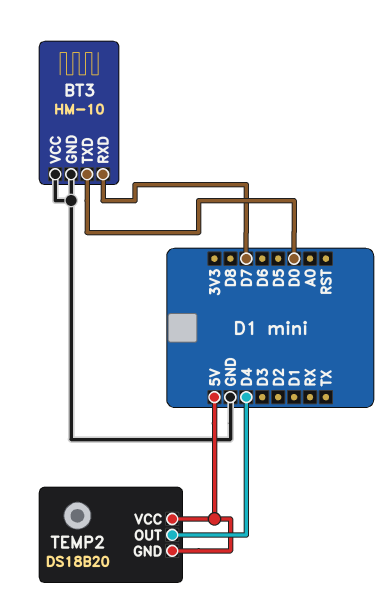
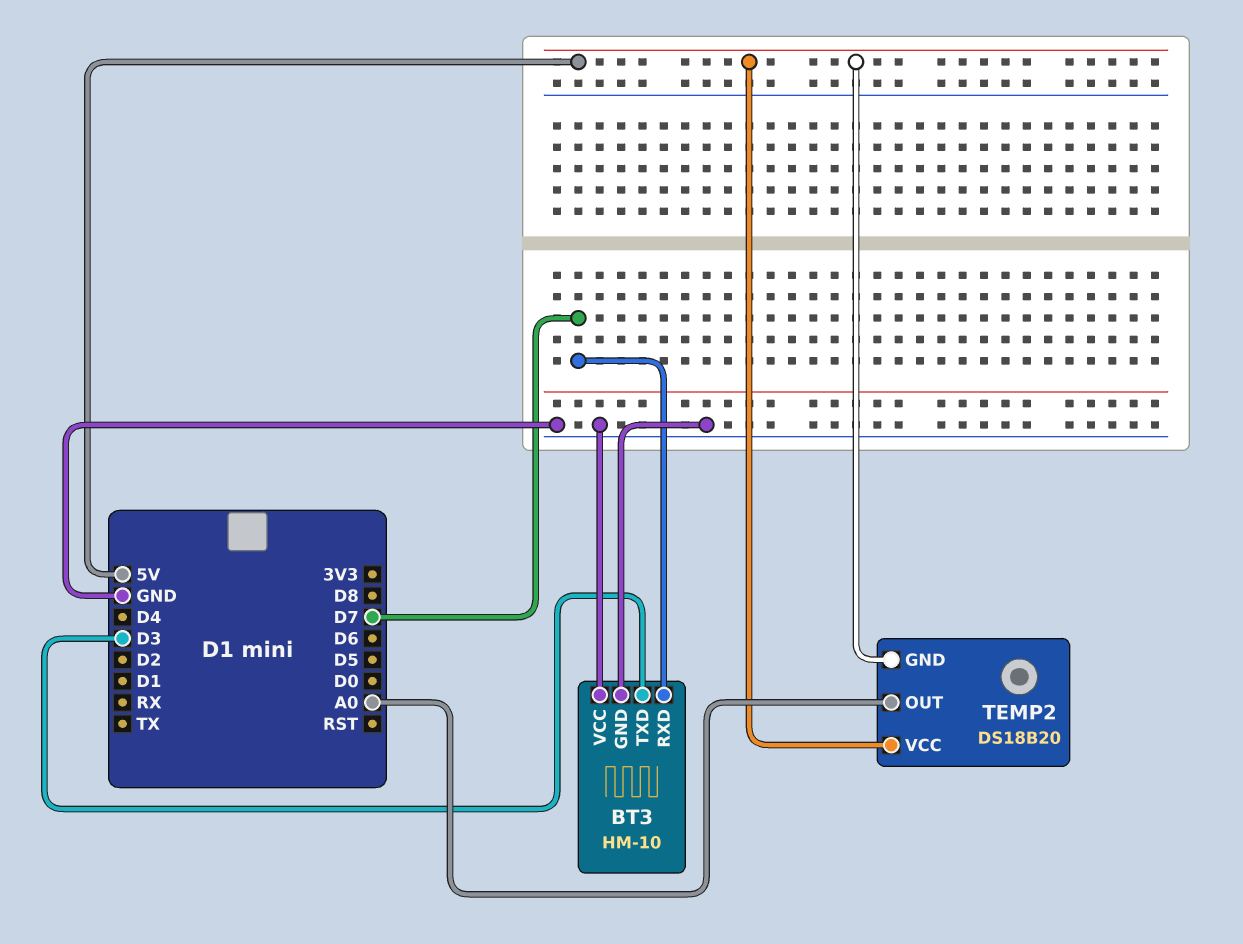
BT3 pin TXD: D0 -> D3
TEMP2 pin OUT: D4 -> A0

